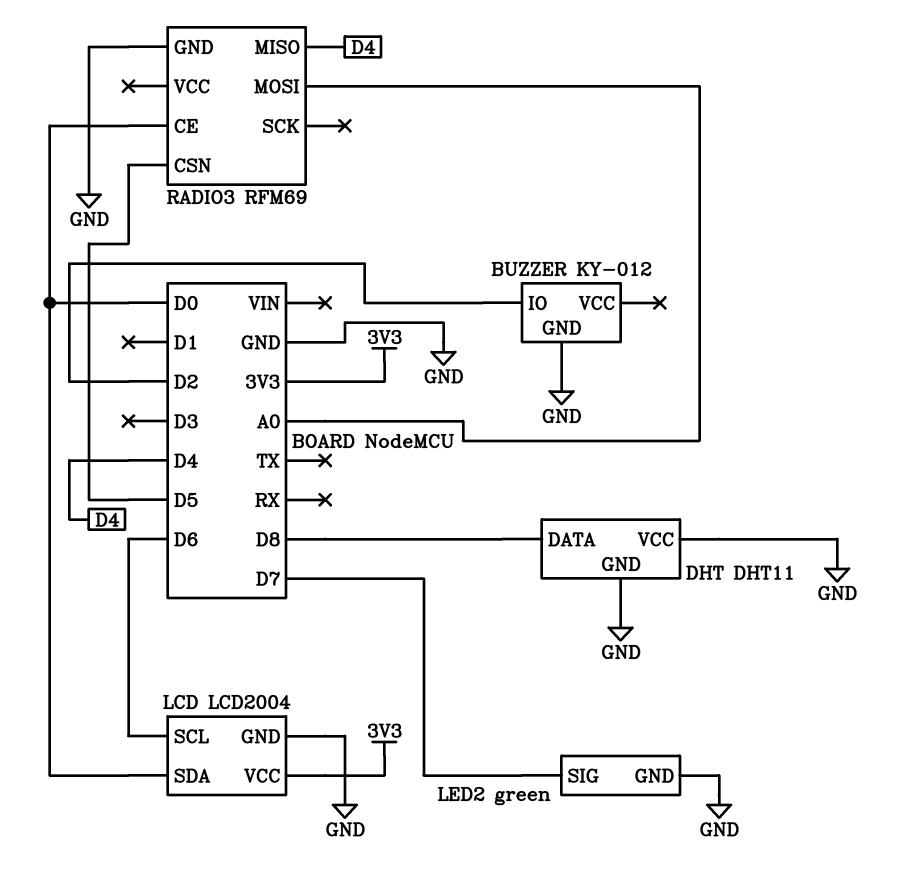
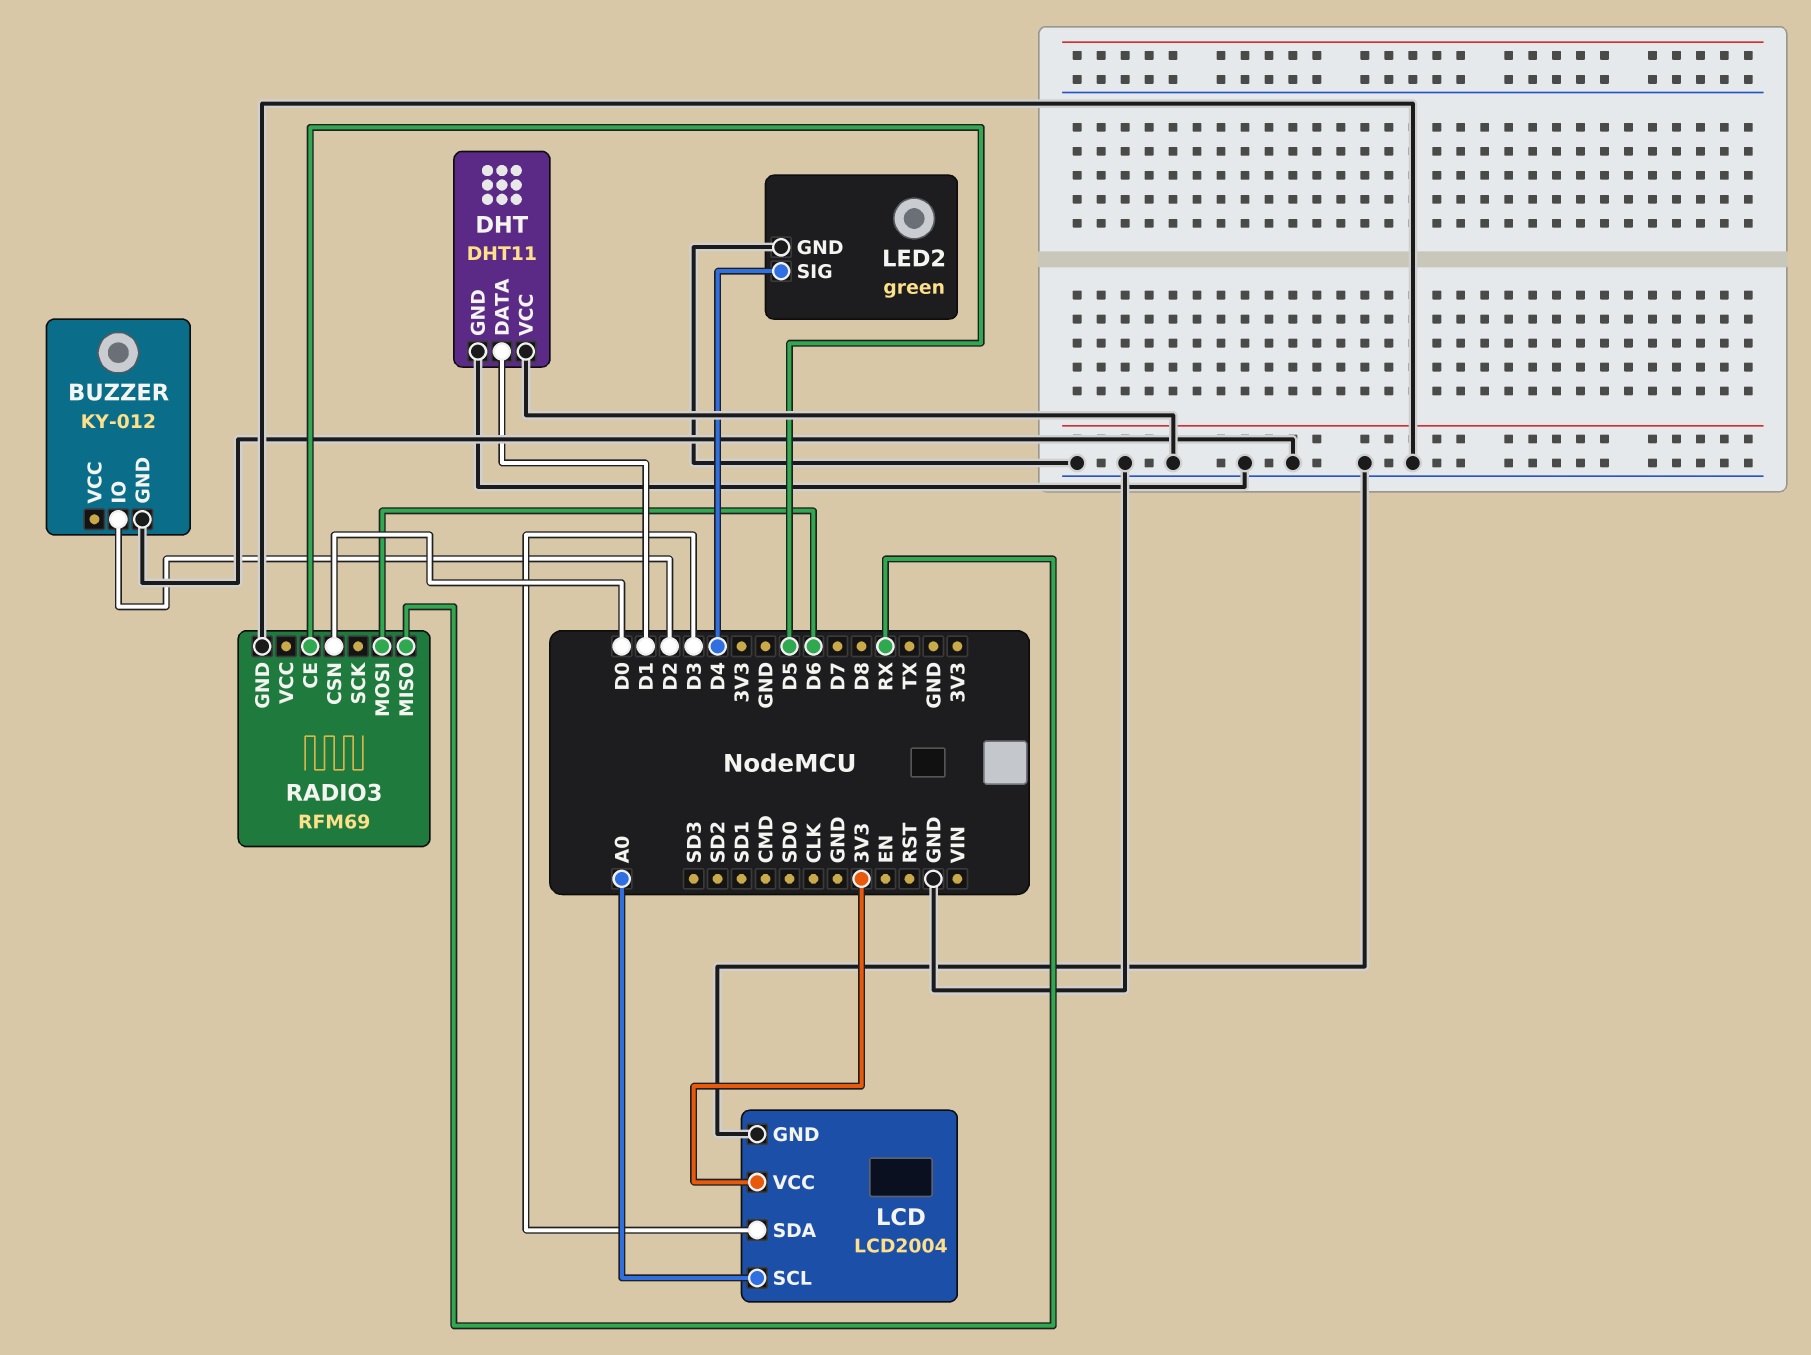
DHT pin DATA: D8 -> D1
LCD pin SCL: D6 -> A0
LCD pin SDA: D0 -> D3
LED2 pin SIG: D7 -> D4
RADIO3 pin CE: D0 -> D5
RADIO3 pin CSN: D5 -> D0
RADIO3 pin MISO: D4 -> RX
RADIO3 pin MOSI: A0 -> D6

